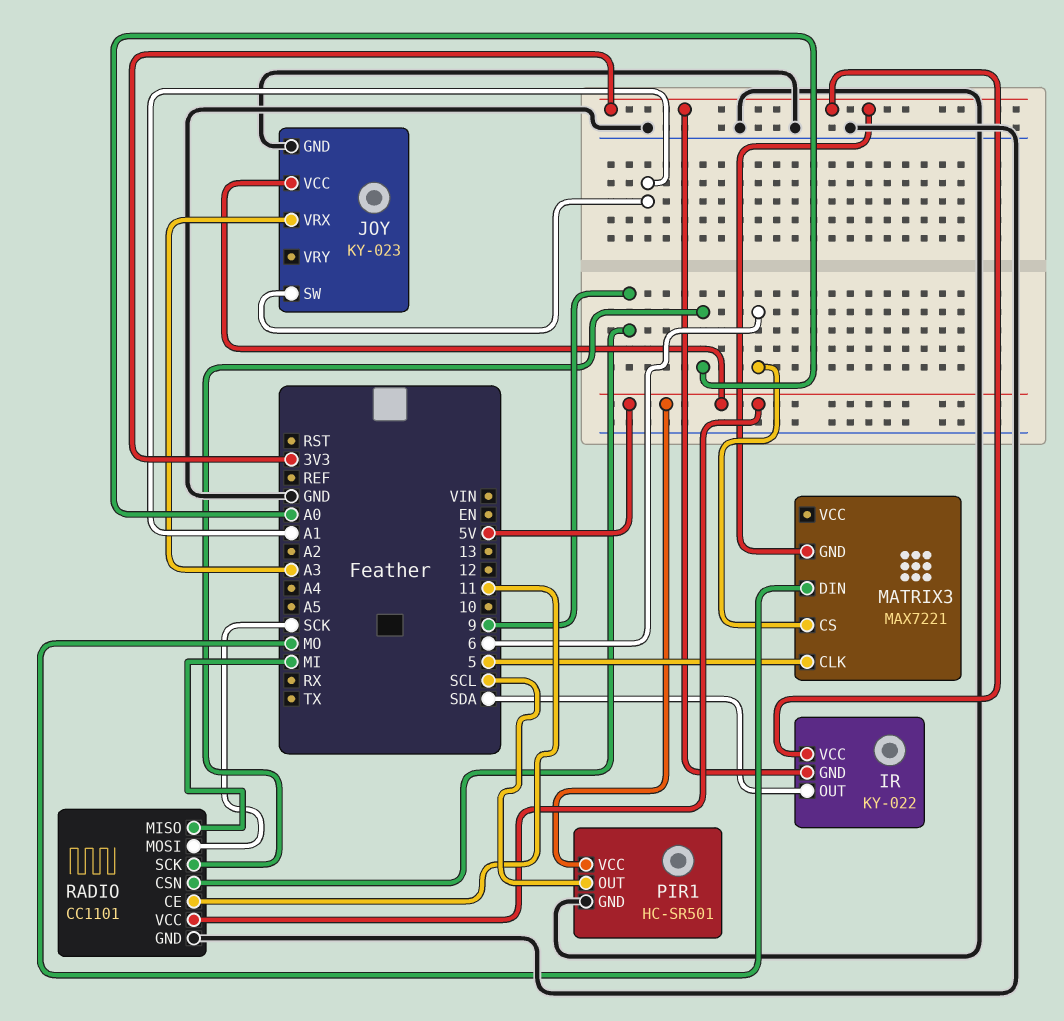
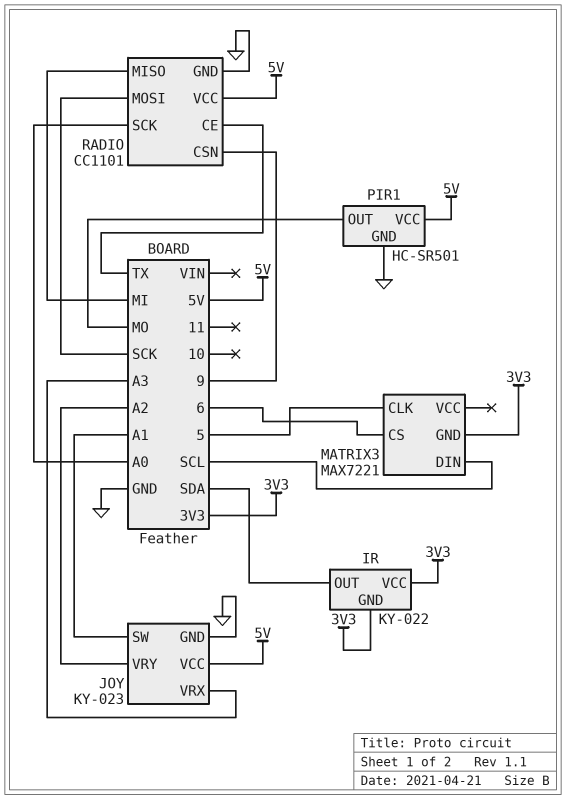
JOY pin VRY: none -> A2
MATRIX3 pin DIN: MO -> SCL
PIR1 pin OUT: SCL -> MO
RADIO pin CE: 11 -> TX

